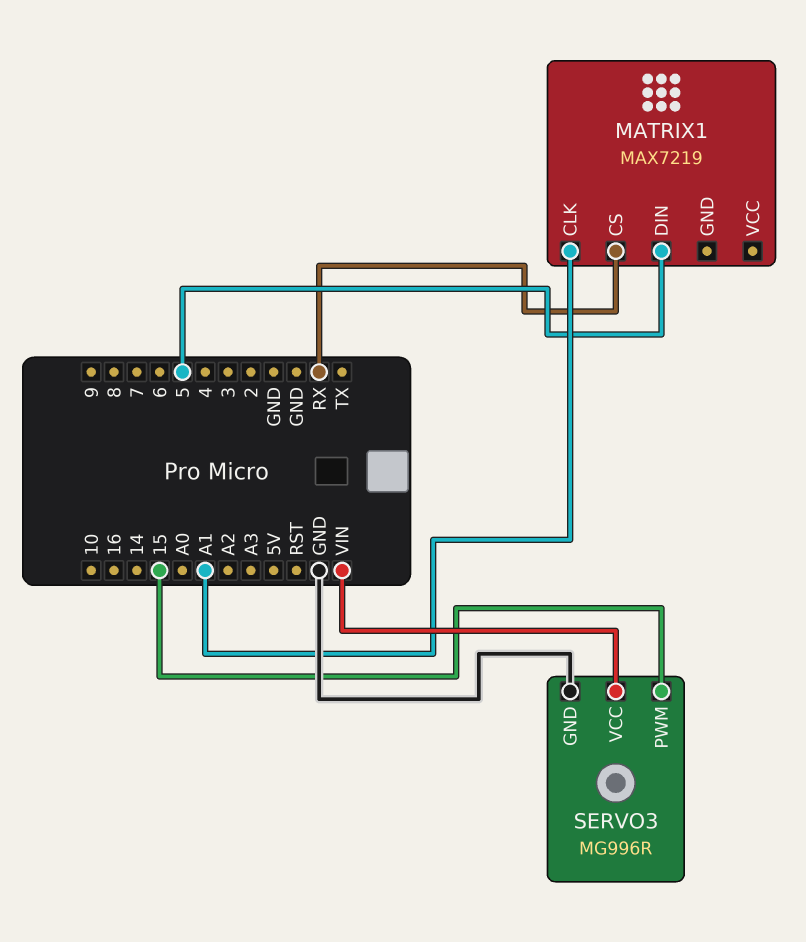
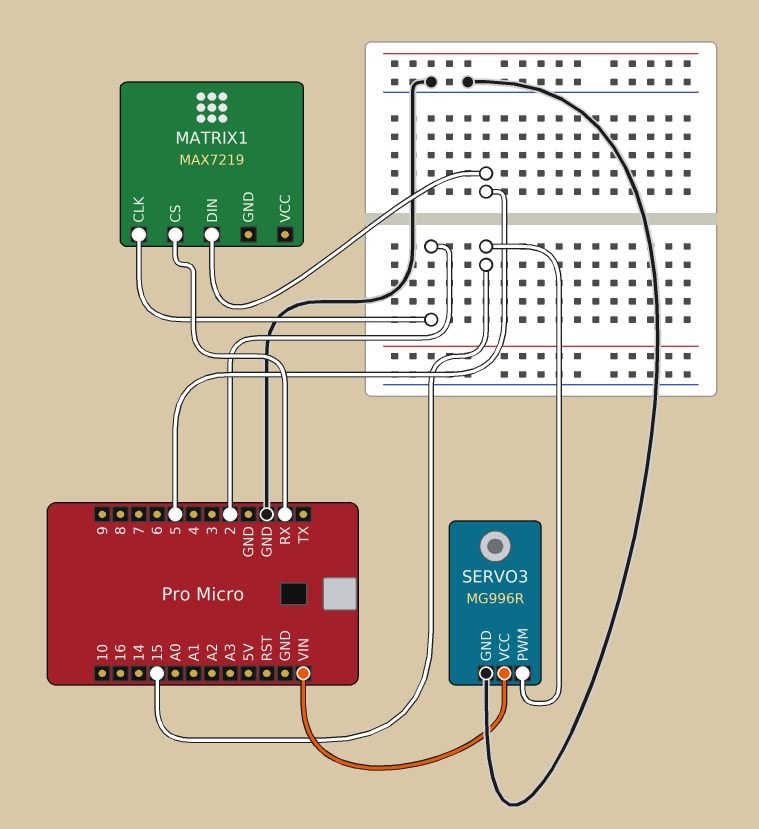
MATRIX1 pin CLK: A1 -> 2

